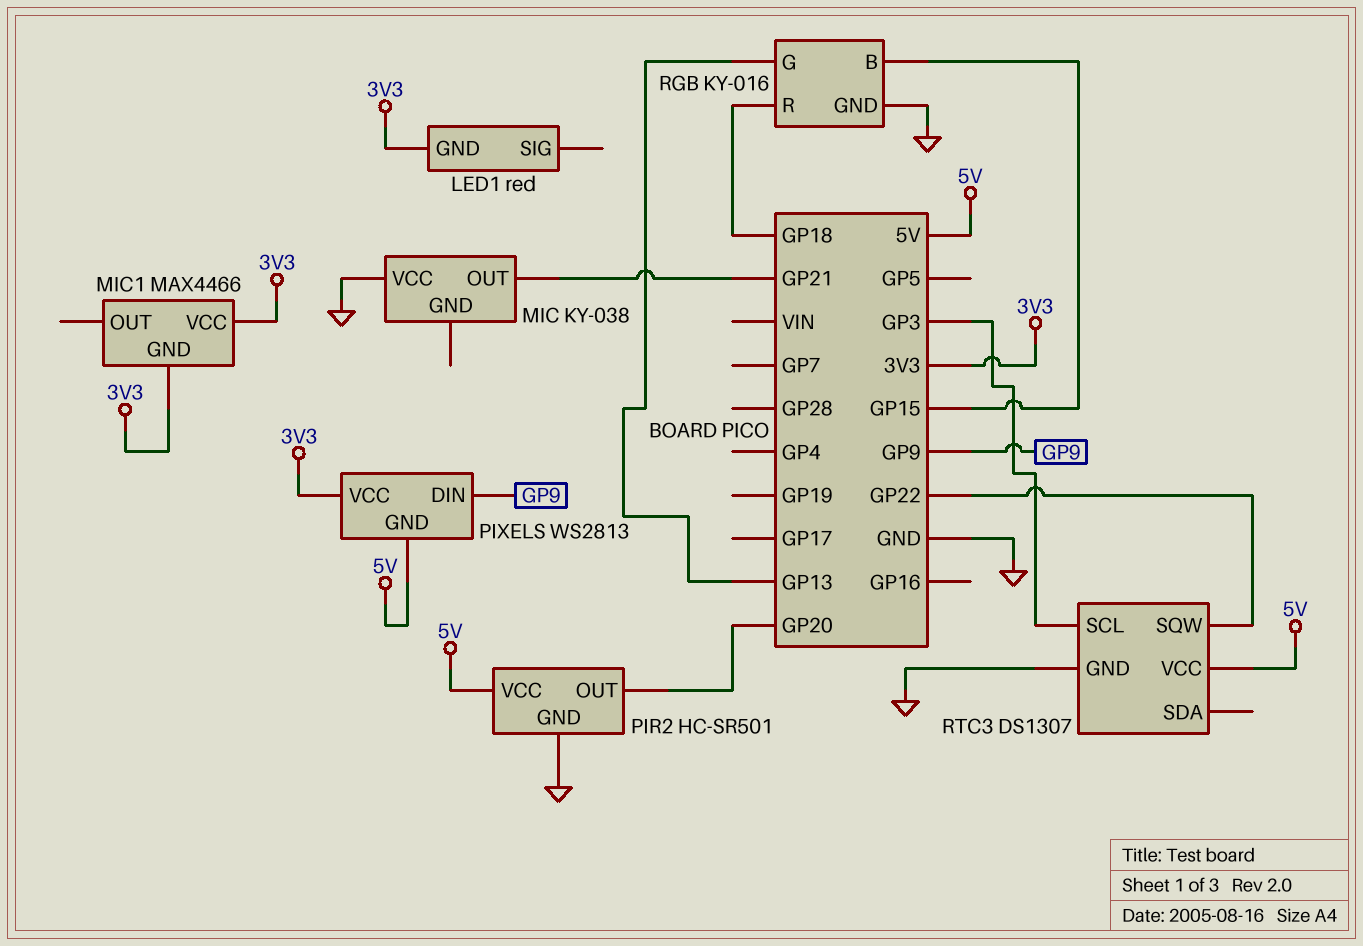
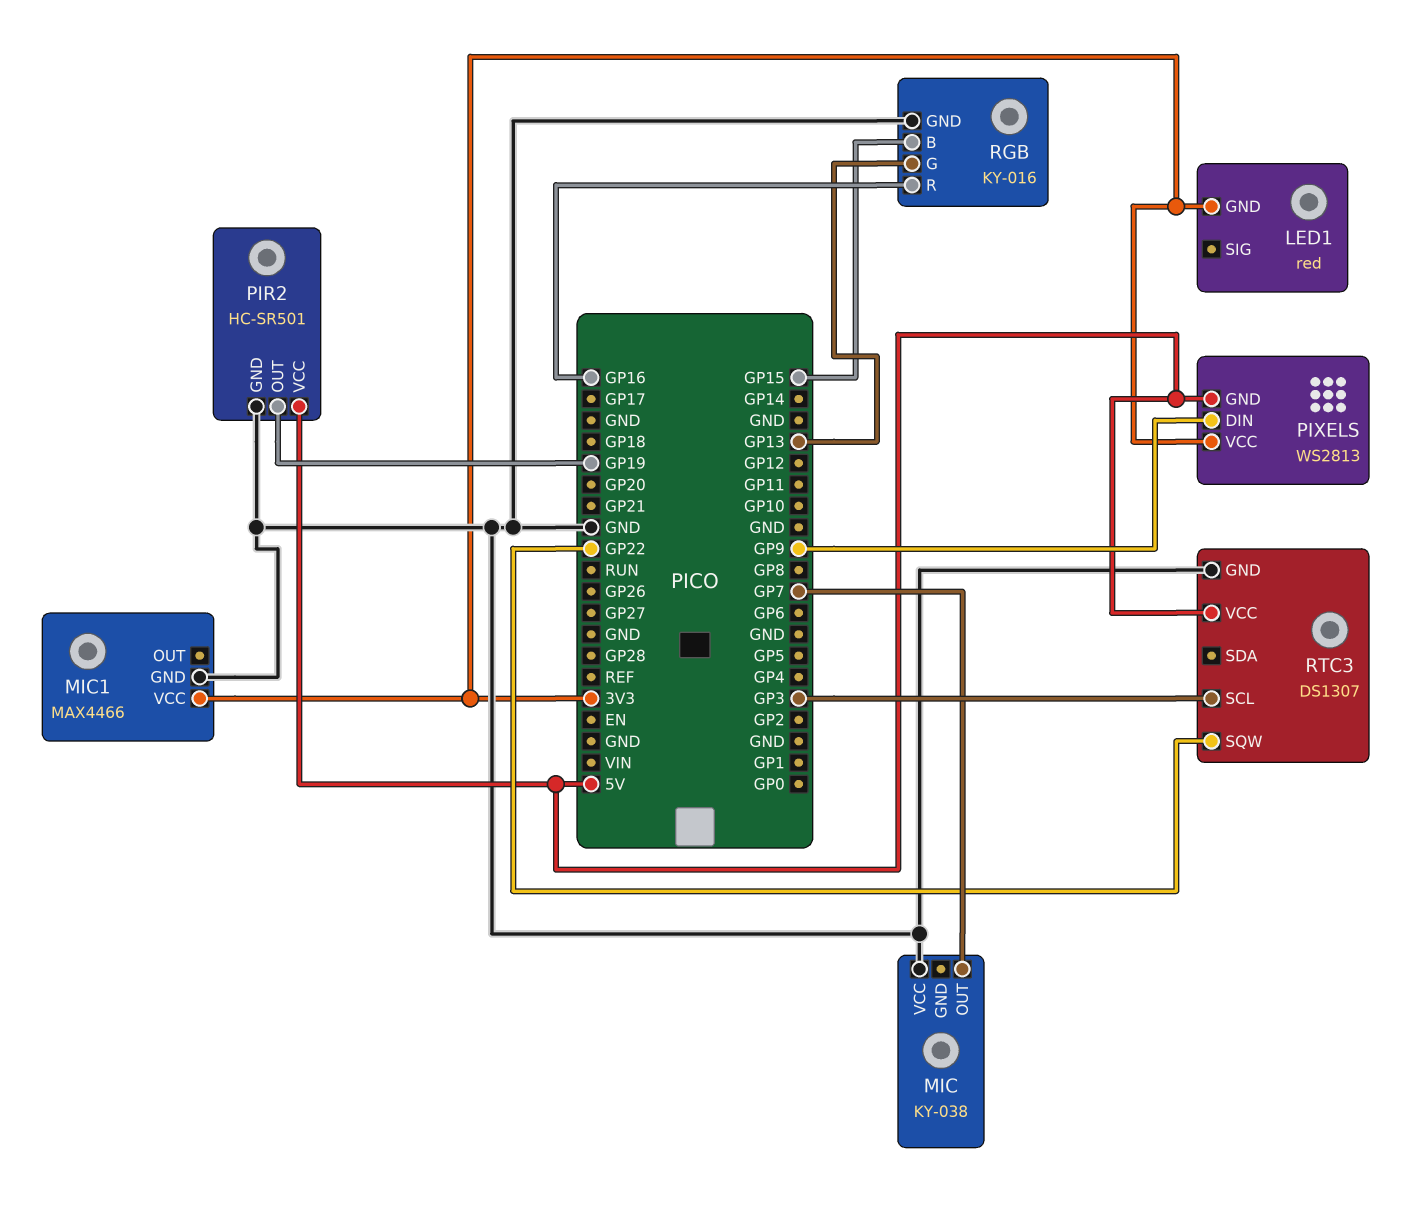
MIC pin OUT: GP21 -> GP7
MIC1 pin GND: 3V3 -> GND
PIR2 pin OUT: GP20 -> GP19
RGB pin R: GP18 -> GP16

